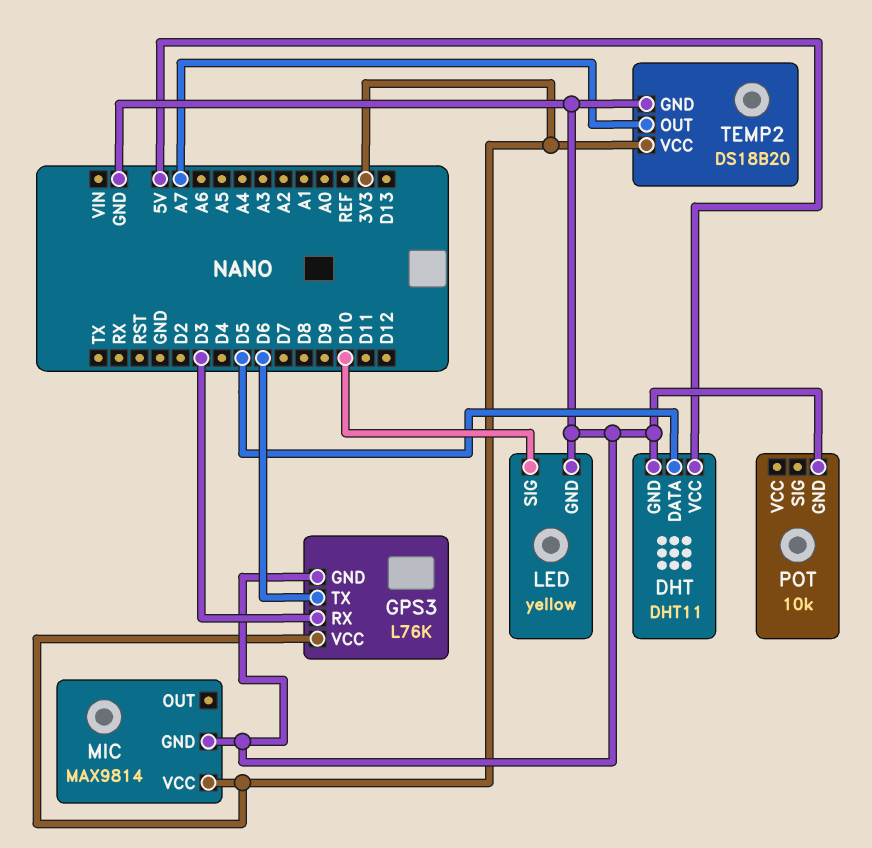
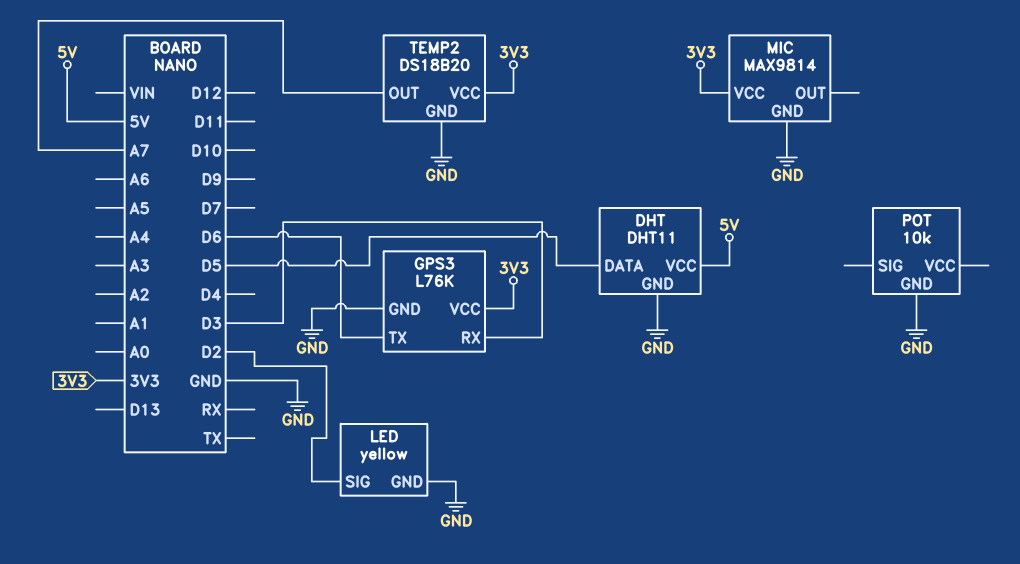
LED pin SIG: D10 -> D2

